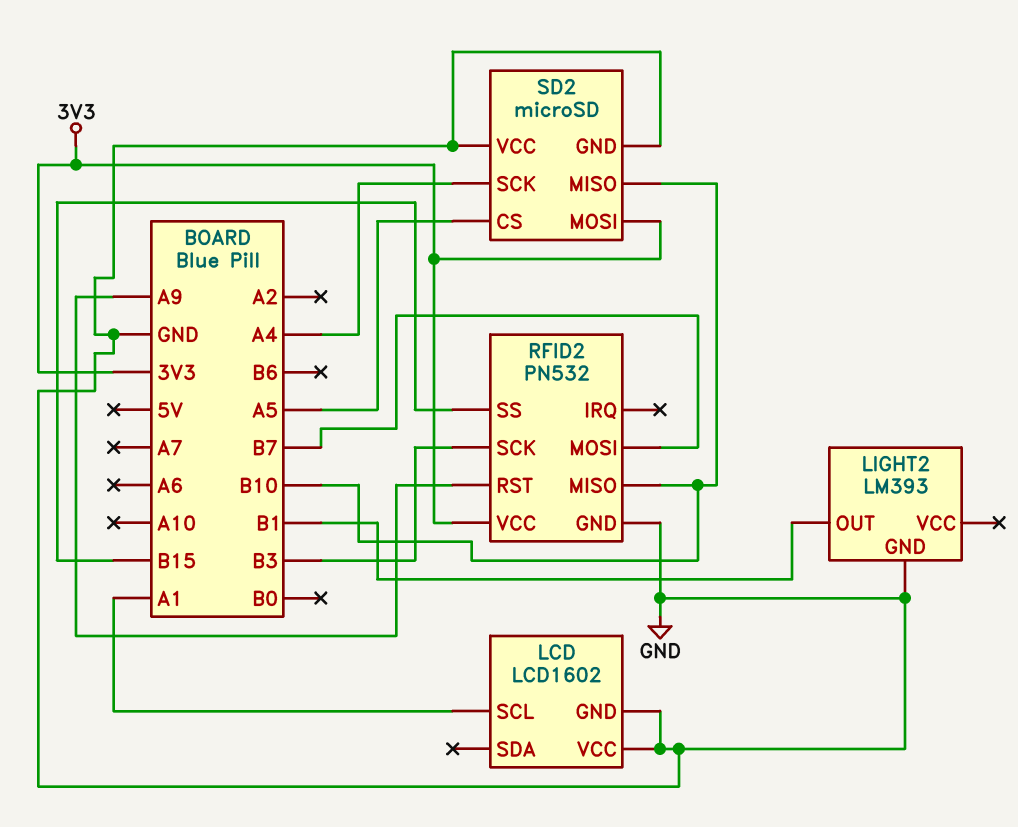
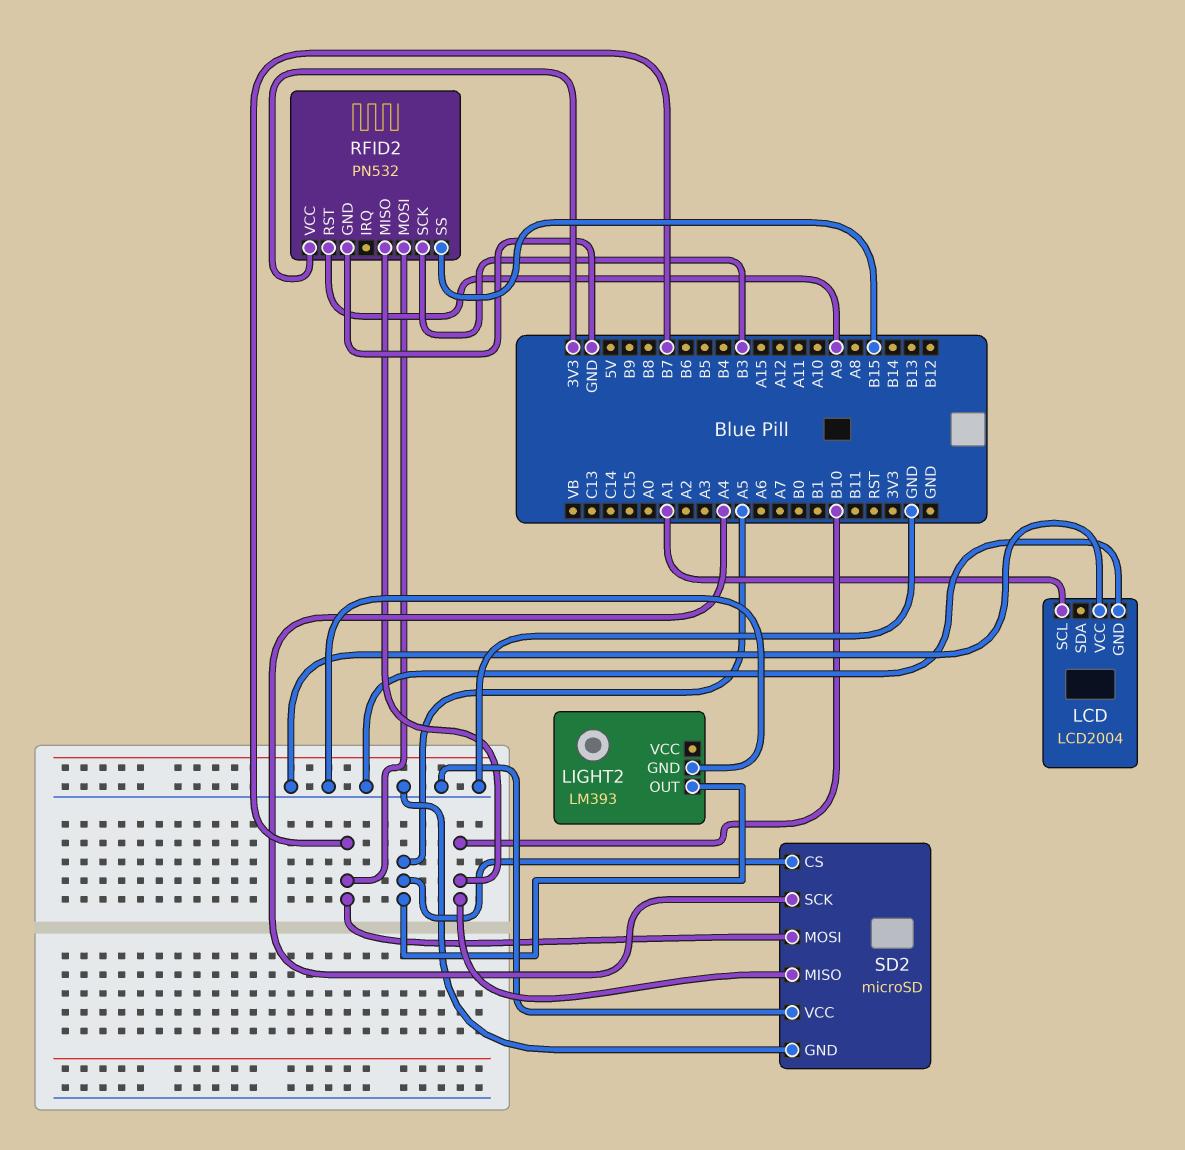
LCD: LCD1602 -> LCD2004
LIGHT2 pin OUT: B1 -> A5
SD2 pin MOSI: 3V3 -> B7

